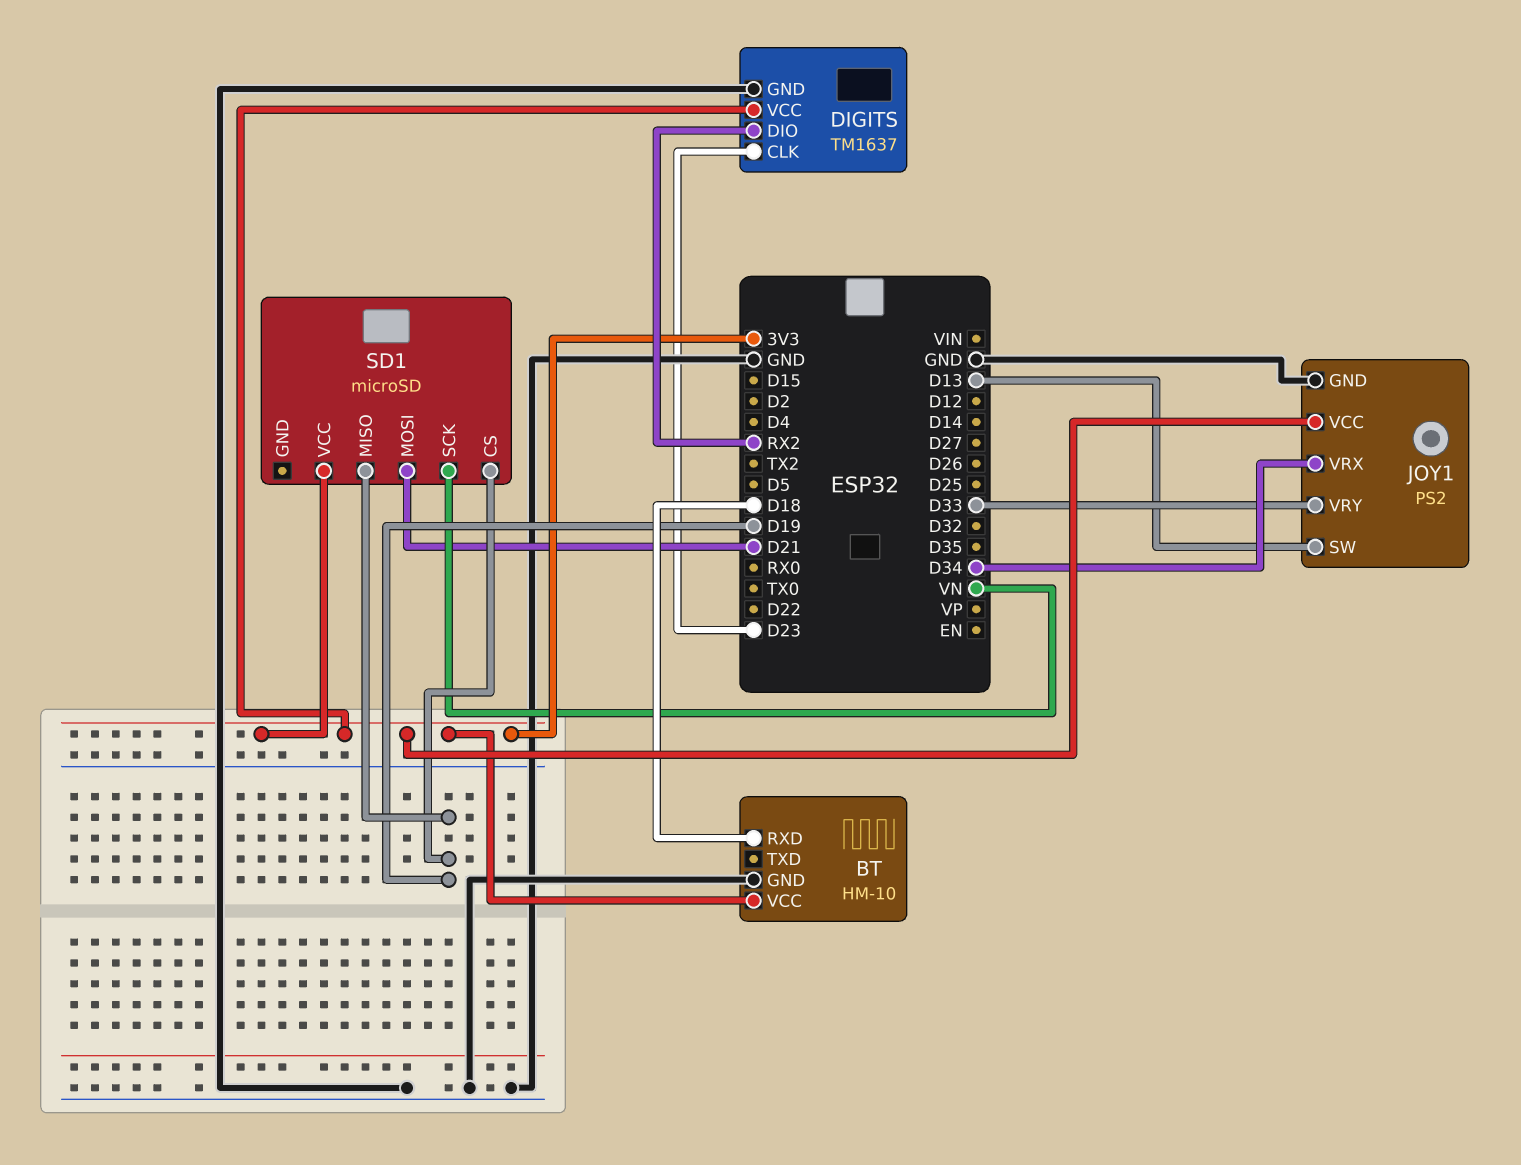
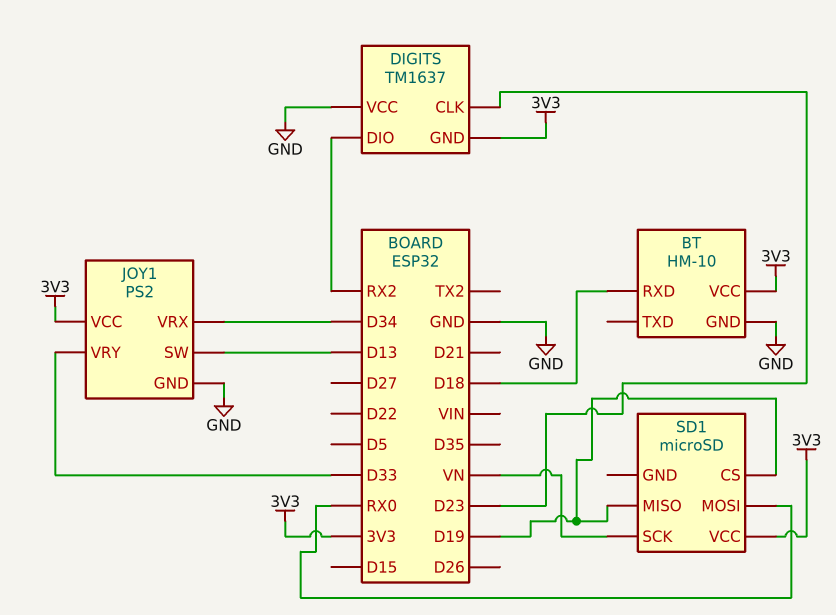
DIGITS pin GND: GND -> 3V3
DIGITS pin VCC: 3V3 -> GND
SD1 pin MOSI: D21 -> RX0

